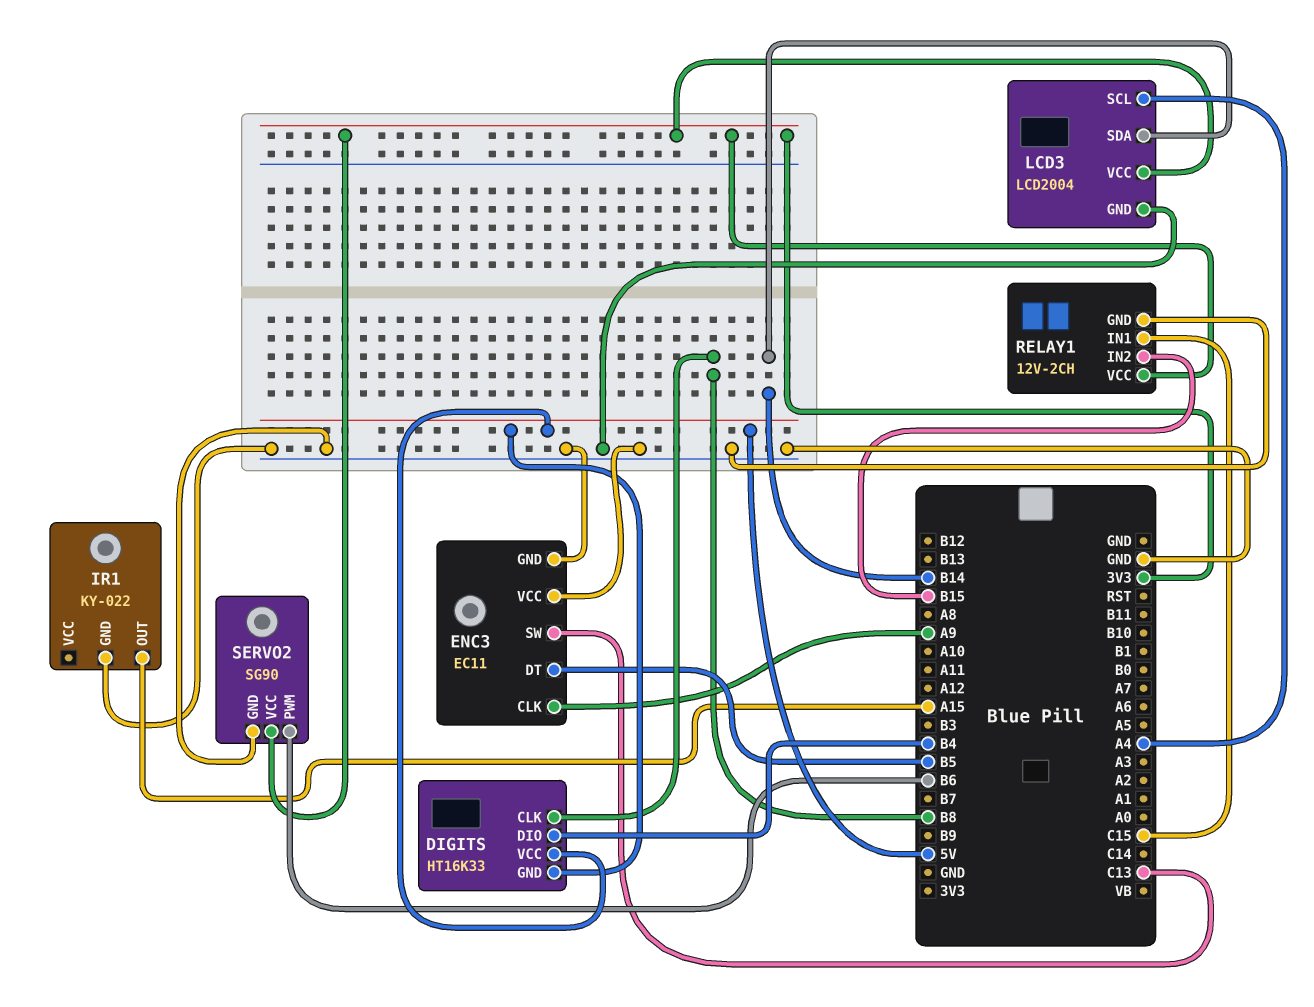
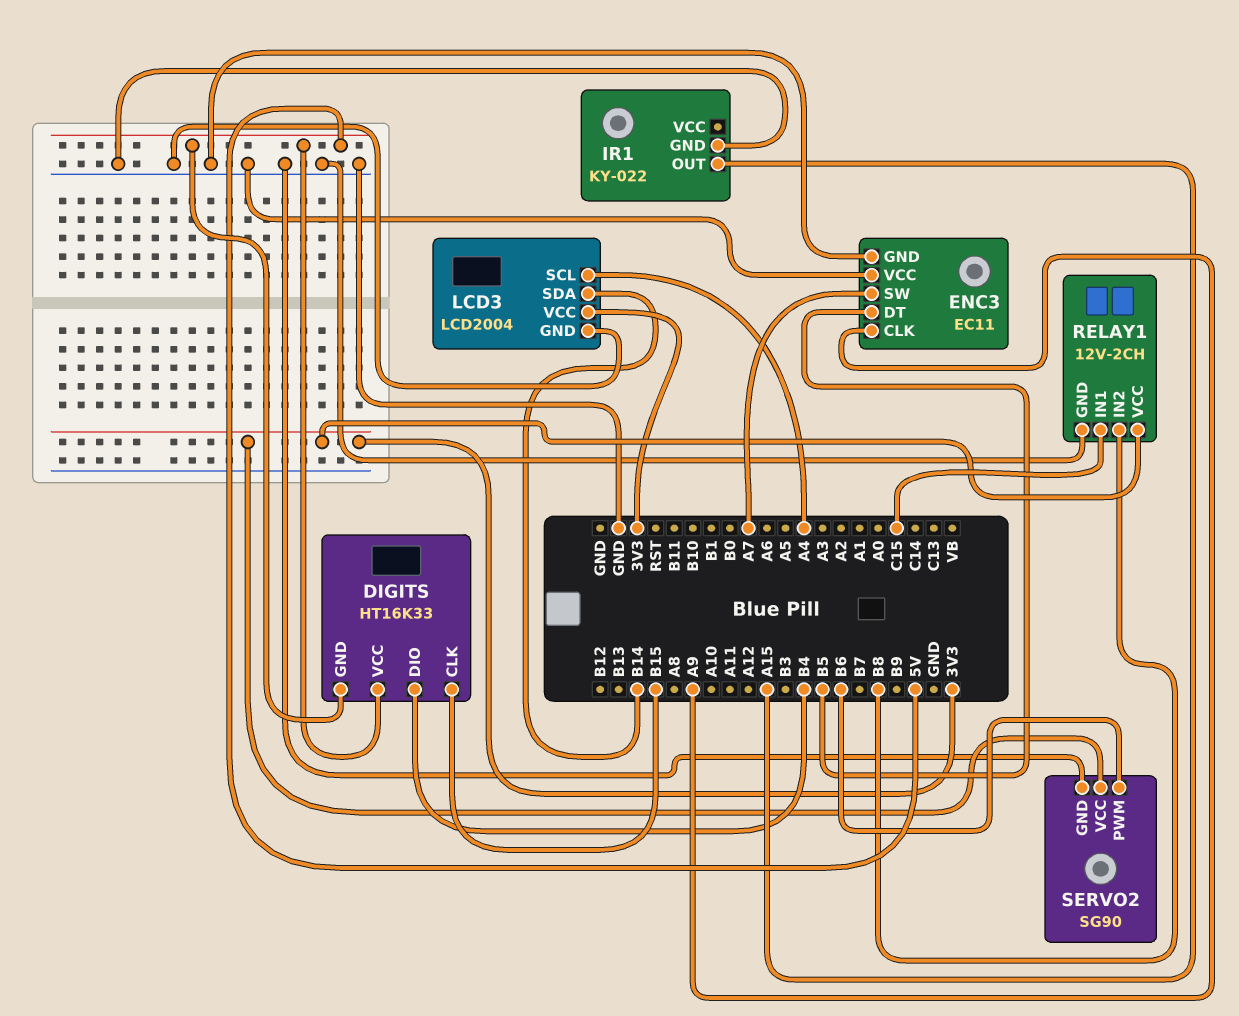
DIGITS pin CLK: B8 -> B15
ENC3 pin SW: C13 -> A7
RELAY1 pin IN2: B15 -> B8

